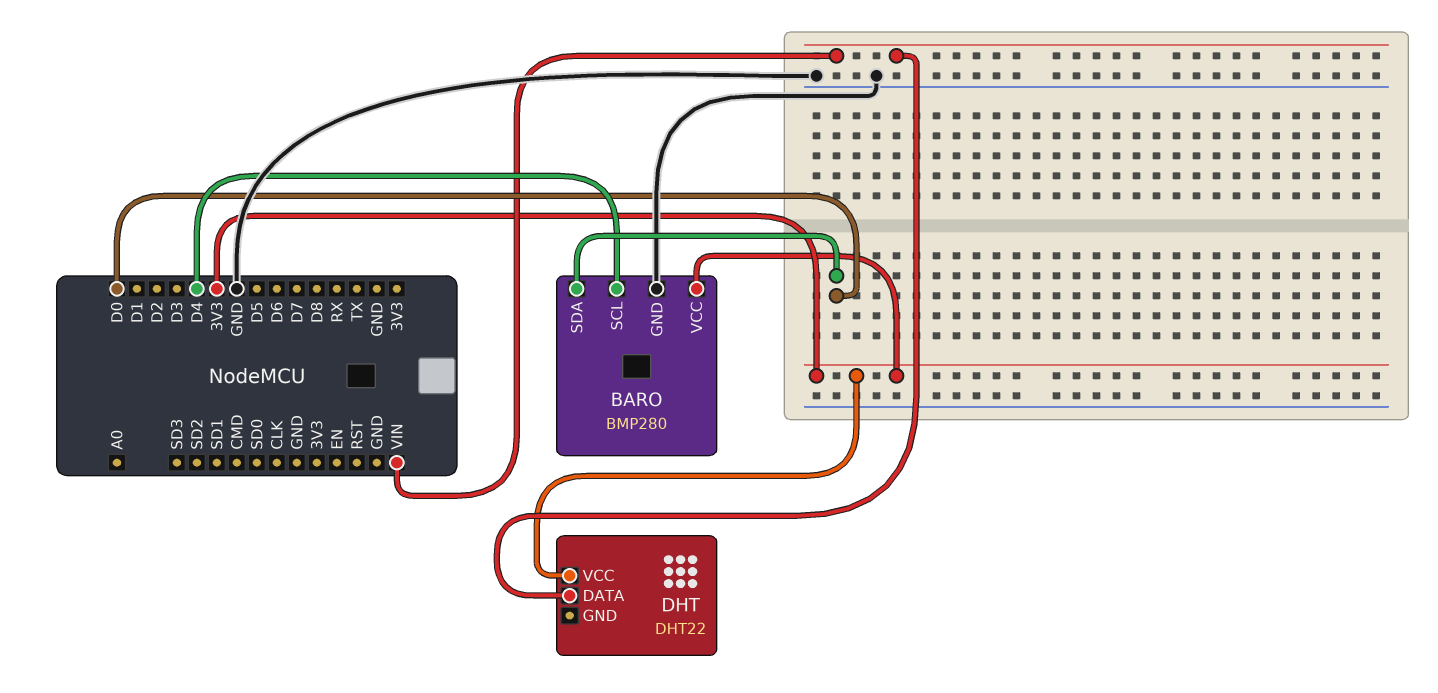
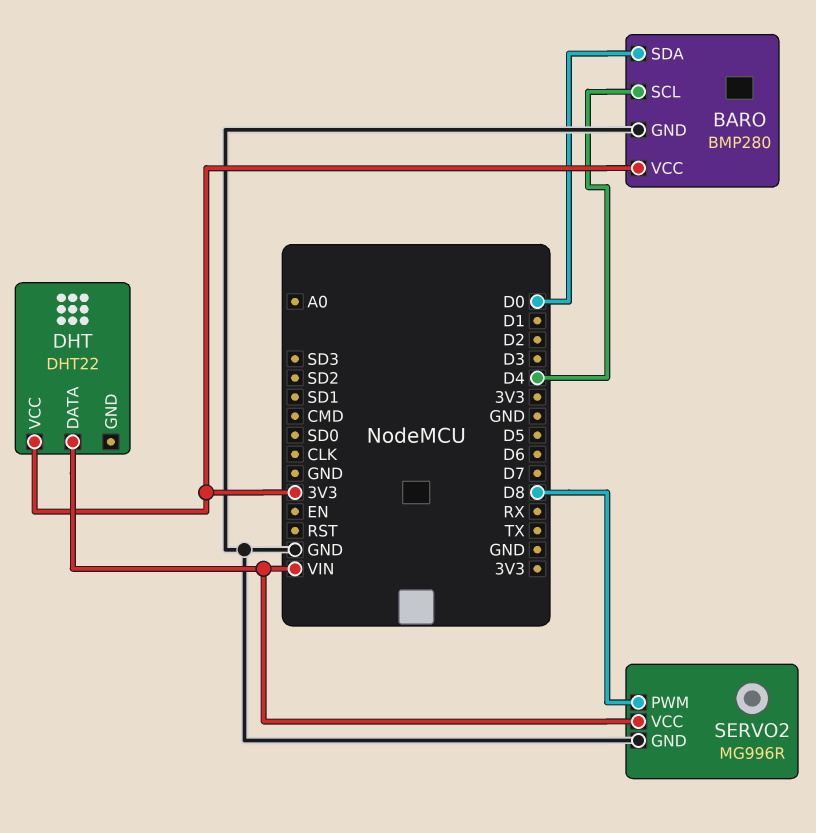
SERVO2: none -> MG996R
SERVO2 pin GND: none -> GND
SERVO2 pin PWM: none -> D8
SERVO2 pin VCC: none -> VIN

